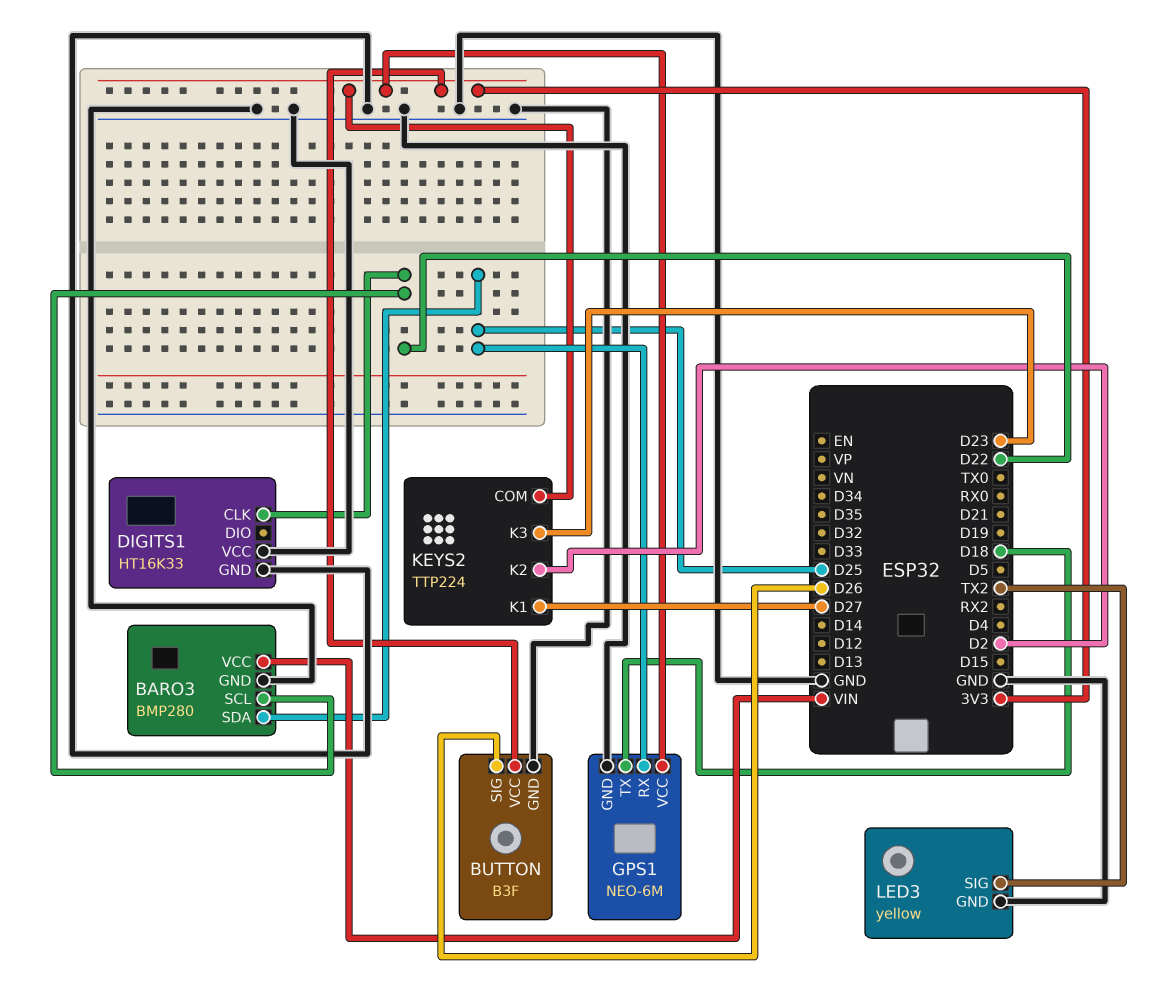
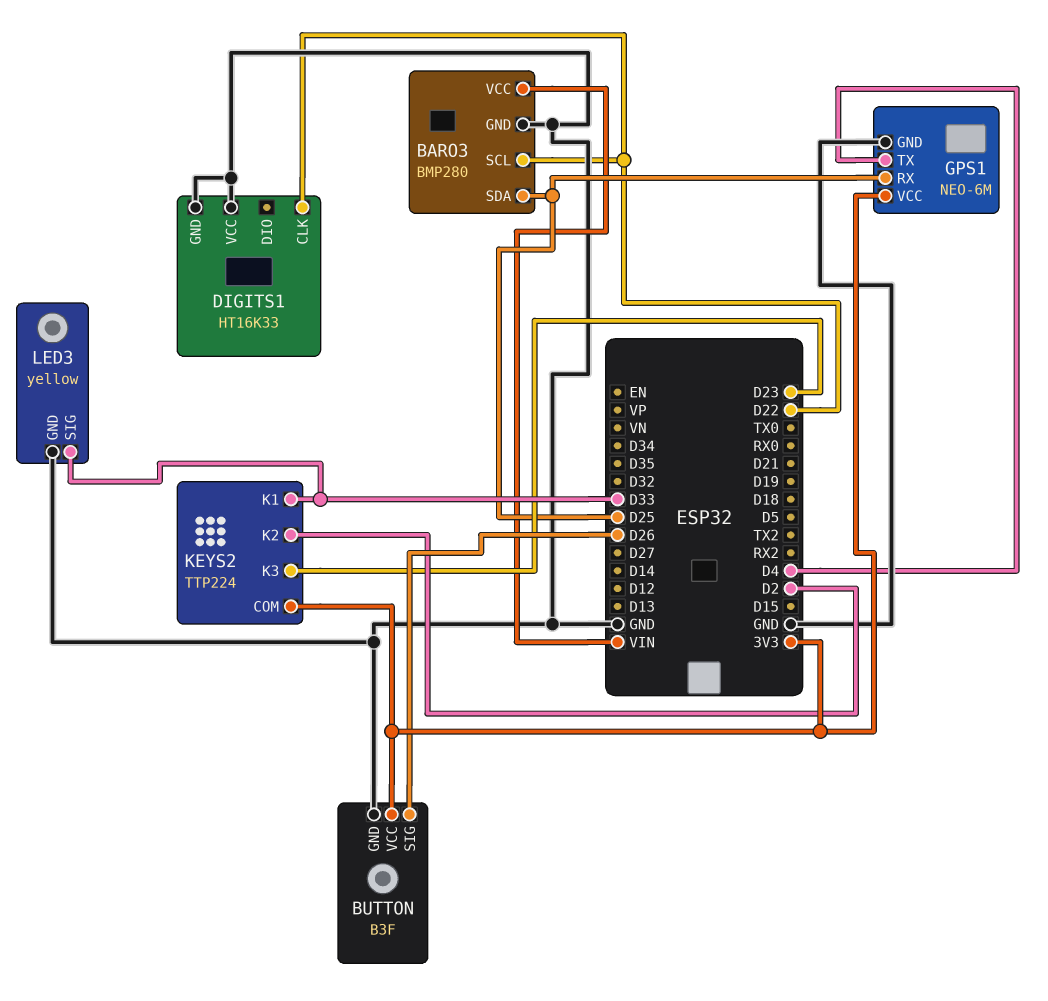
GPS1 pin TX: D18 -> D4
KEYS2 pin K1: D27 -> D33
LED3 pin SIG: TX2 -> D33

